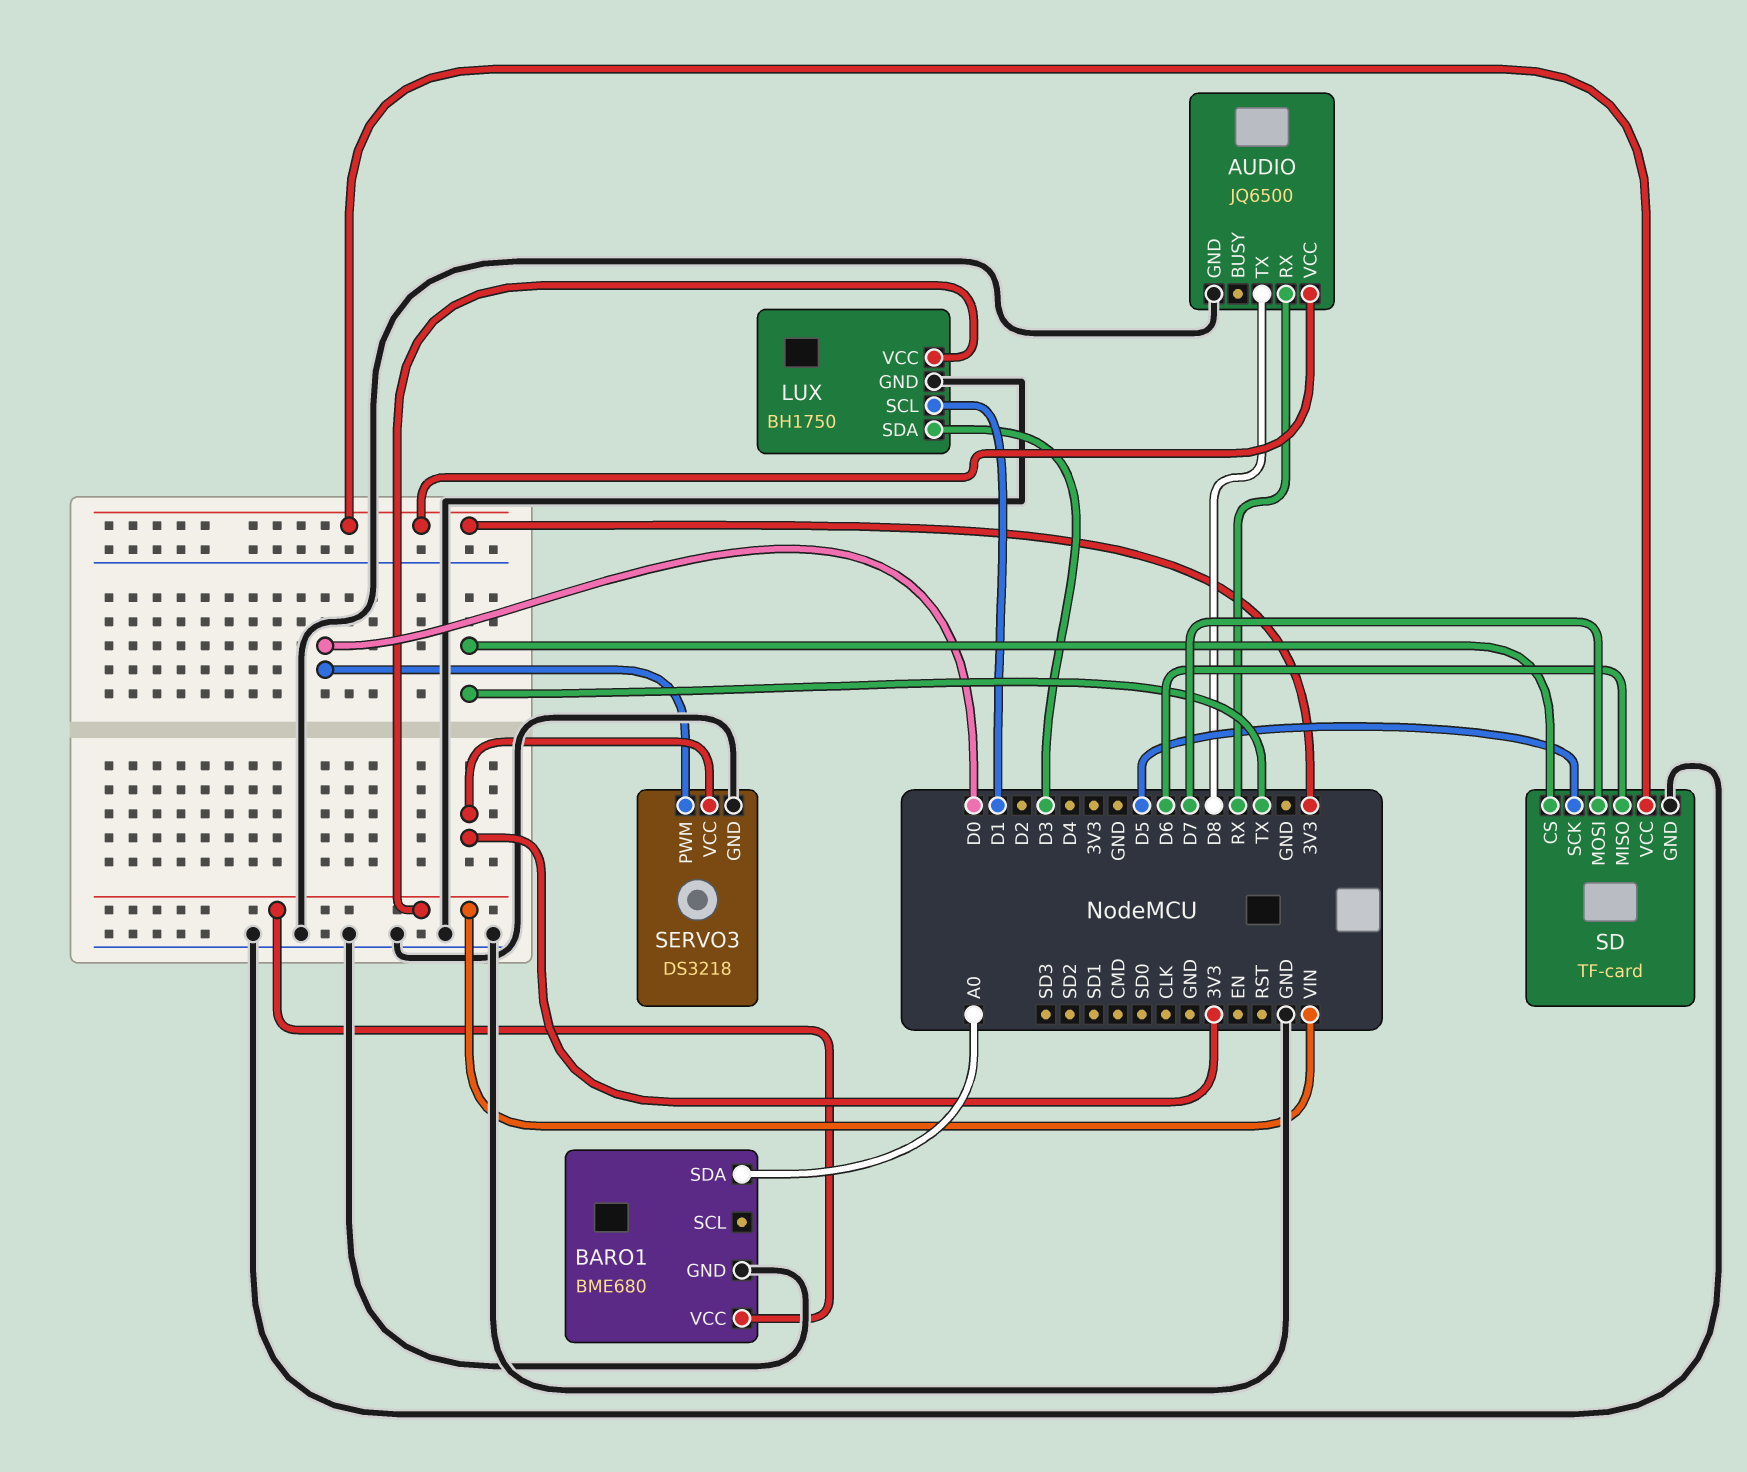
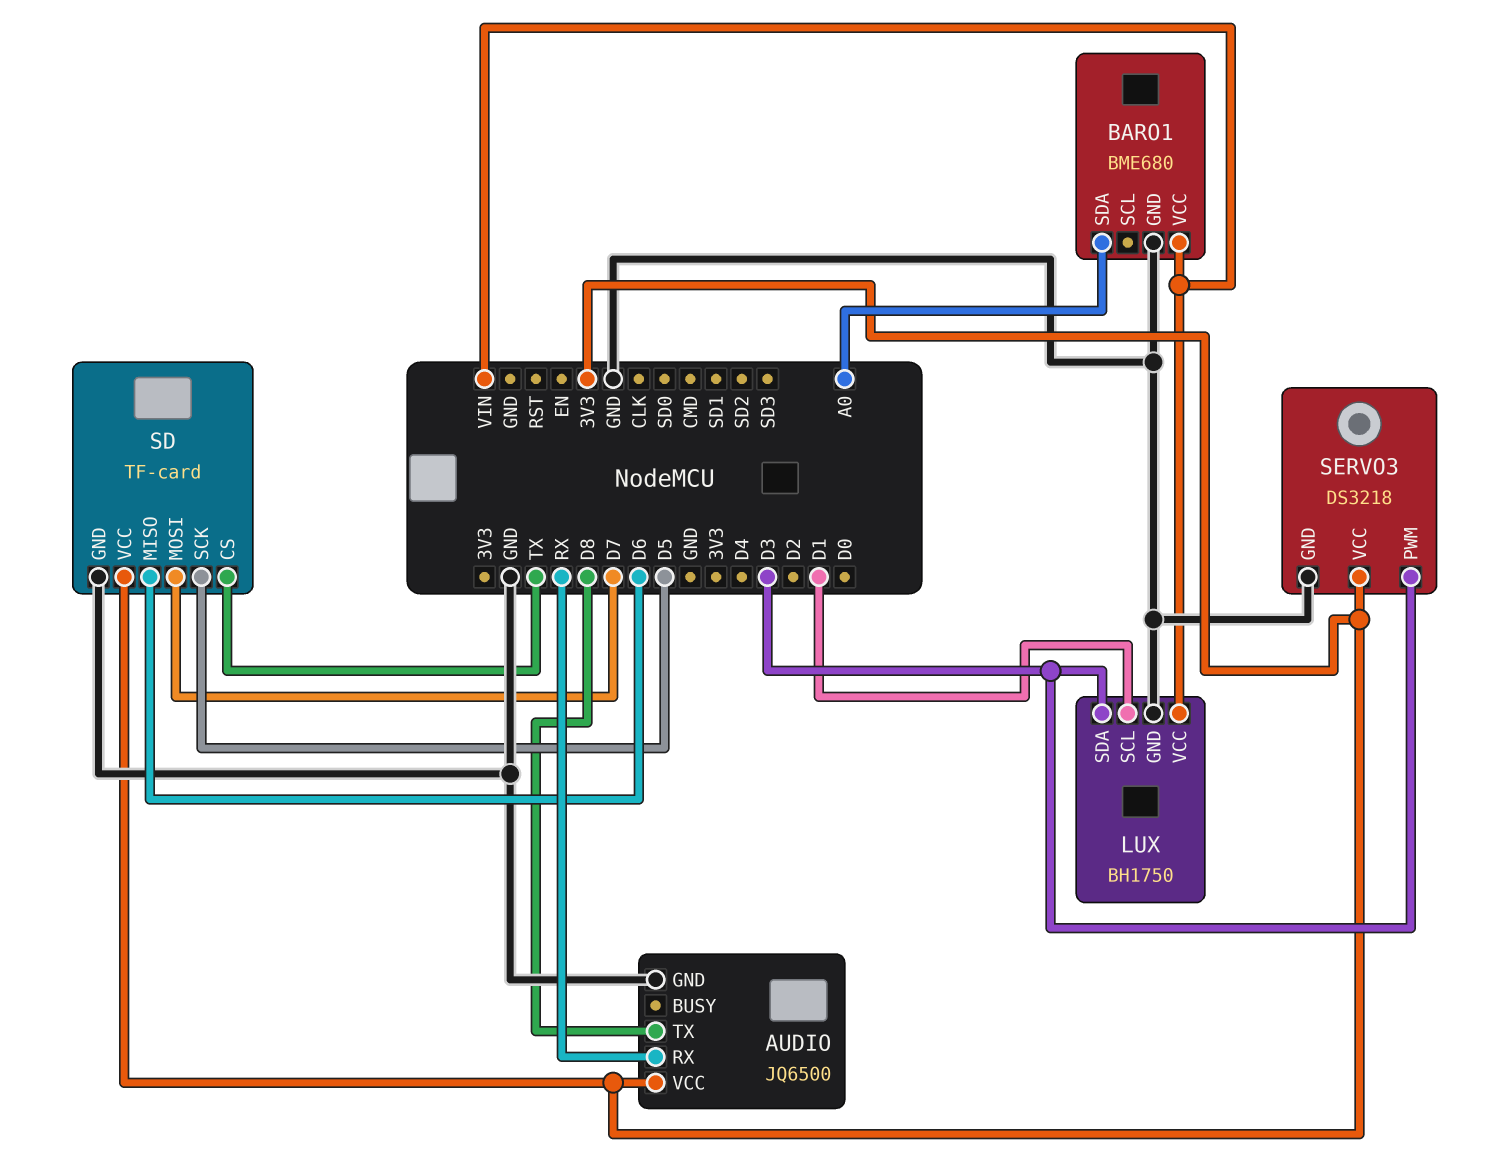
SERVO3 pin PWM: D0 -> D3

